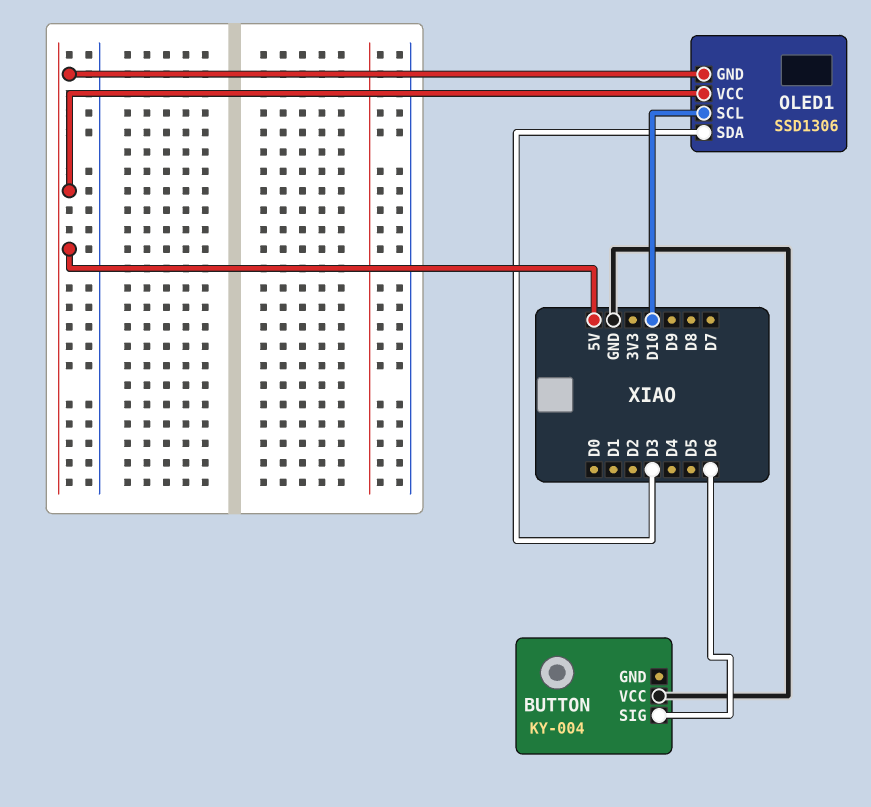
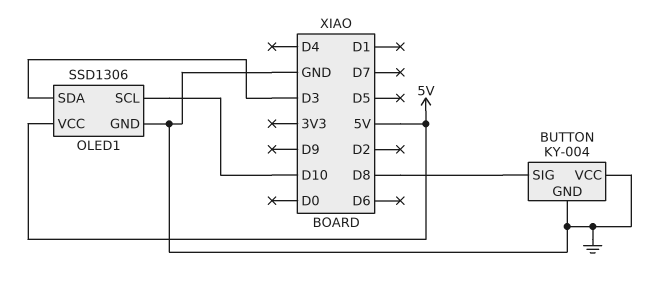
BUTTON pin GND: none -> GND
BUTTON pin SIG: D6 -> D8
OLED1 pin GND: 5V -> GND

